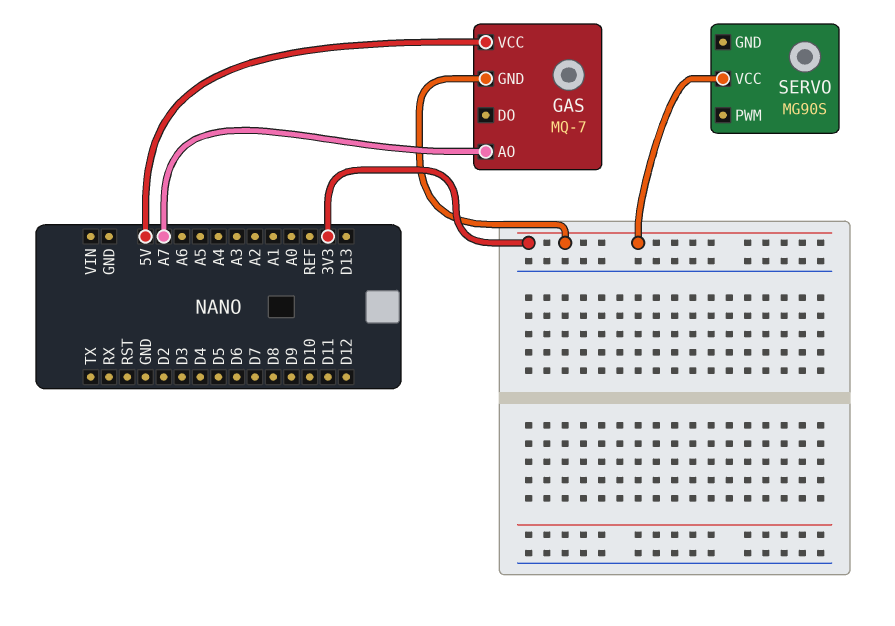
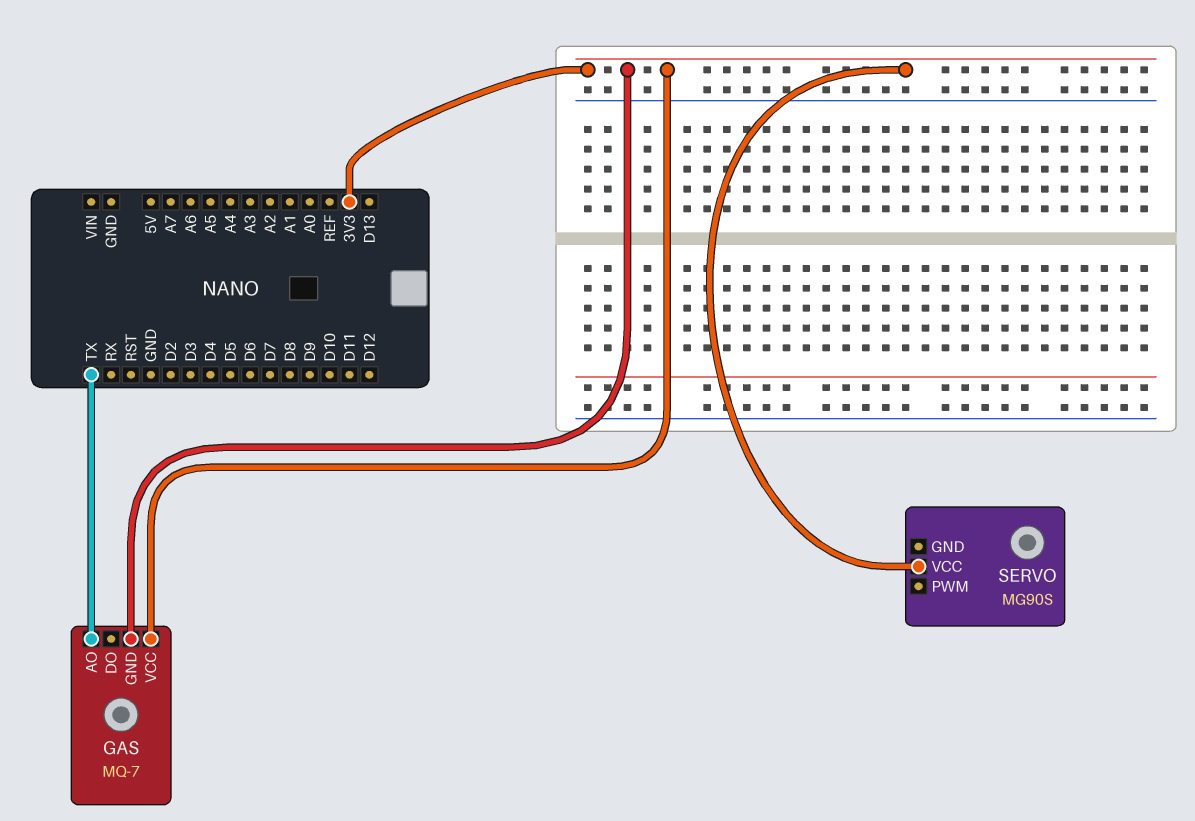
GAS pin AO: A7 -> TX
GAS pin VCC: 5V -> 3V3

